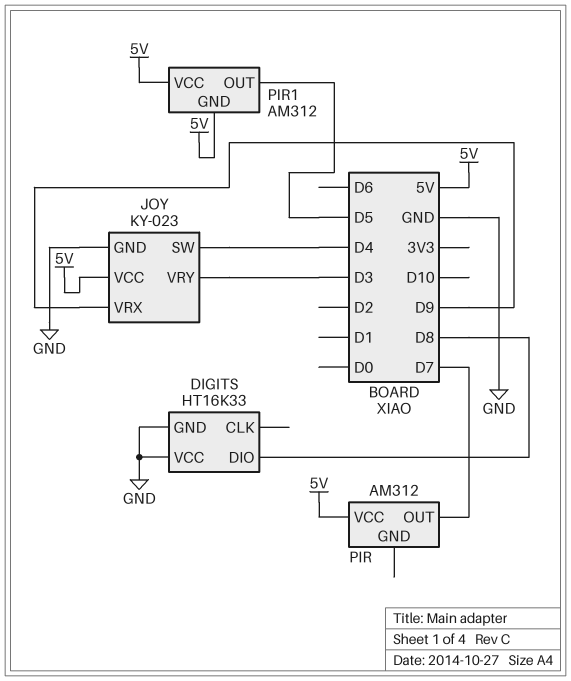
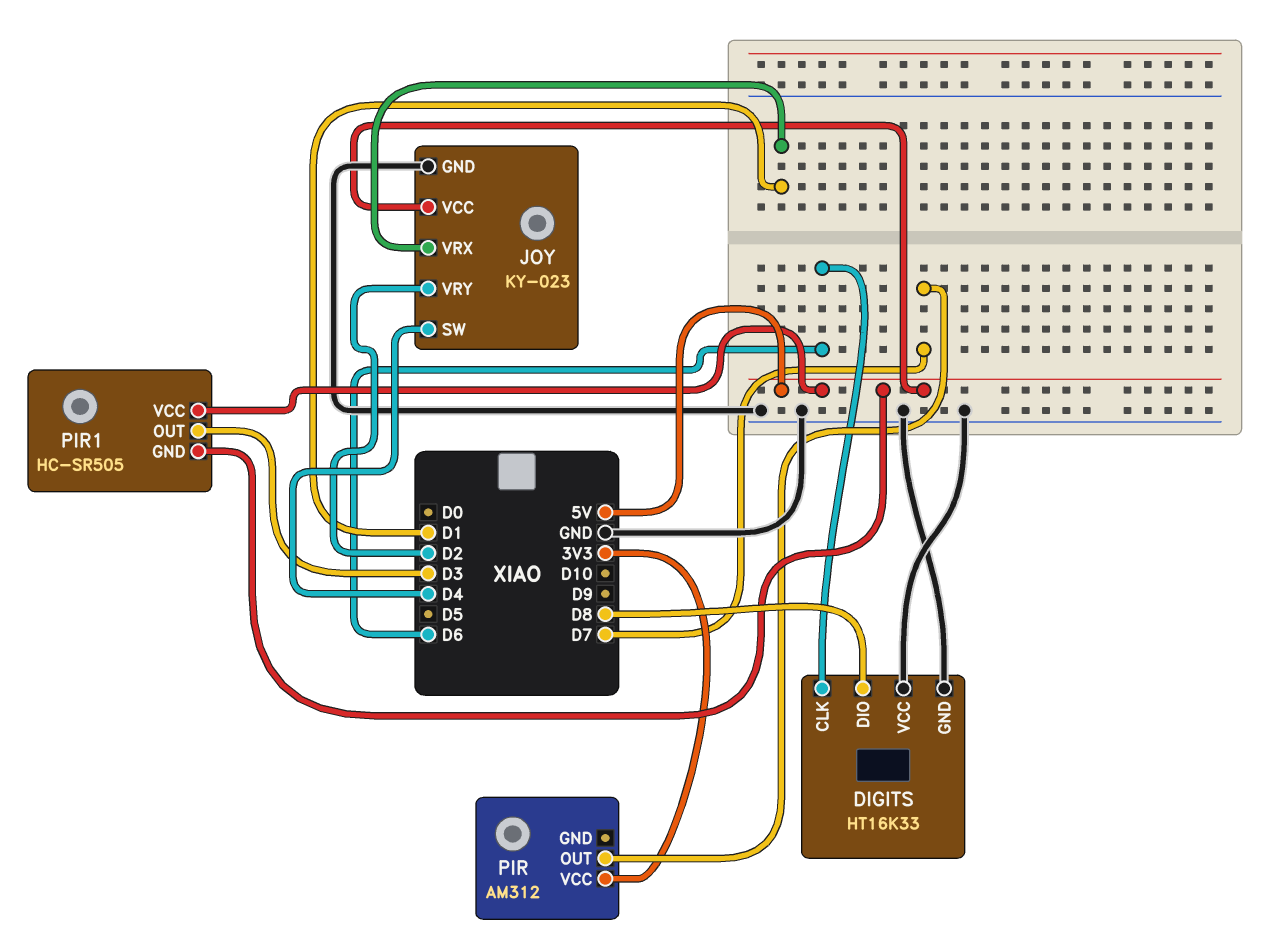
DIGITS pin CLK: none -> D6
JOY pin VRX: D9 -> D1
JOY pin VRY: D3 -> D2
PIR pin VCC: 5V -> 3V3
PIR1: AM312 -> HC-SR505
PIR1 pin OUT: D5 -> D3

